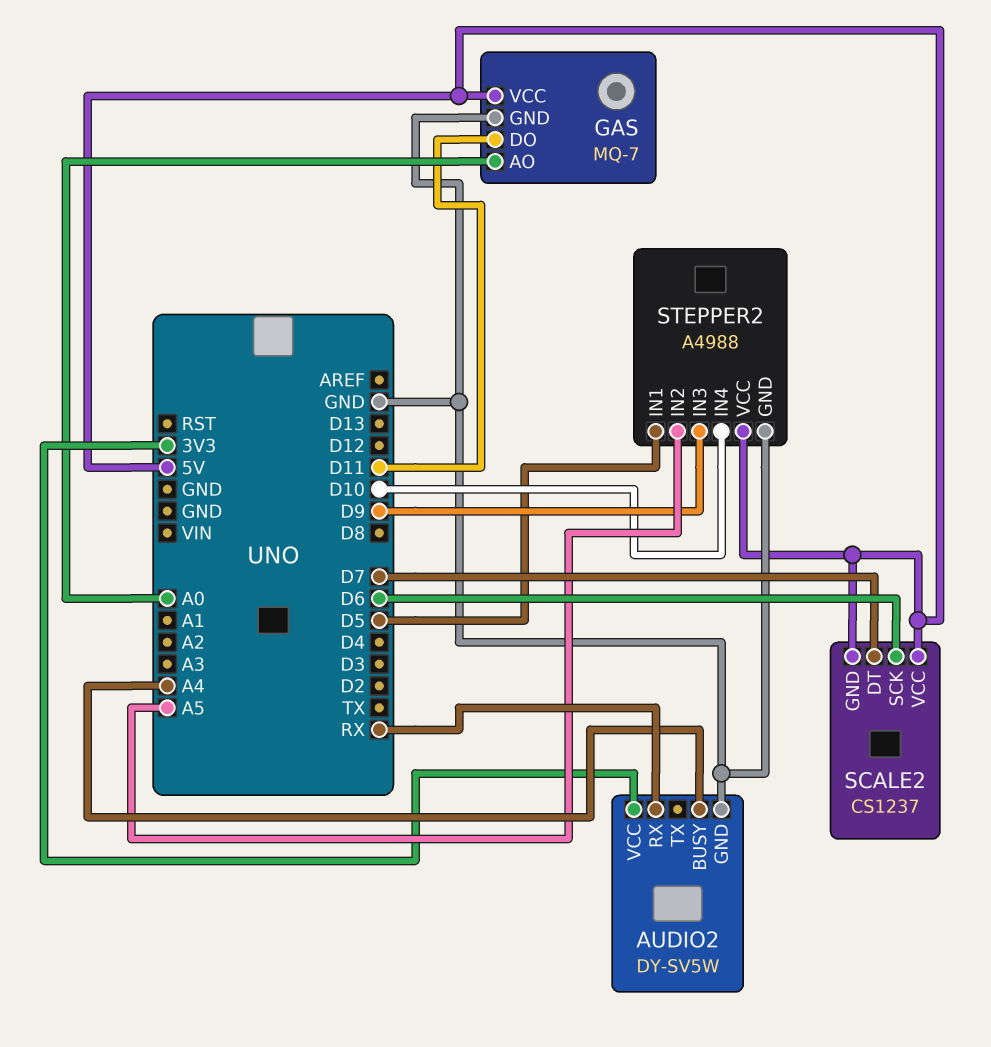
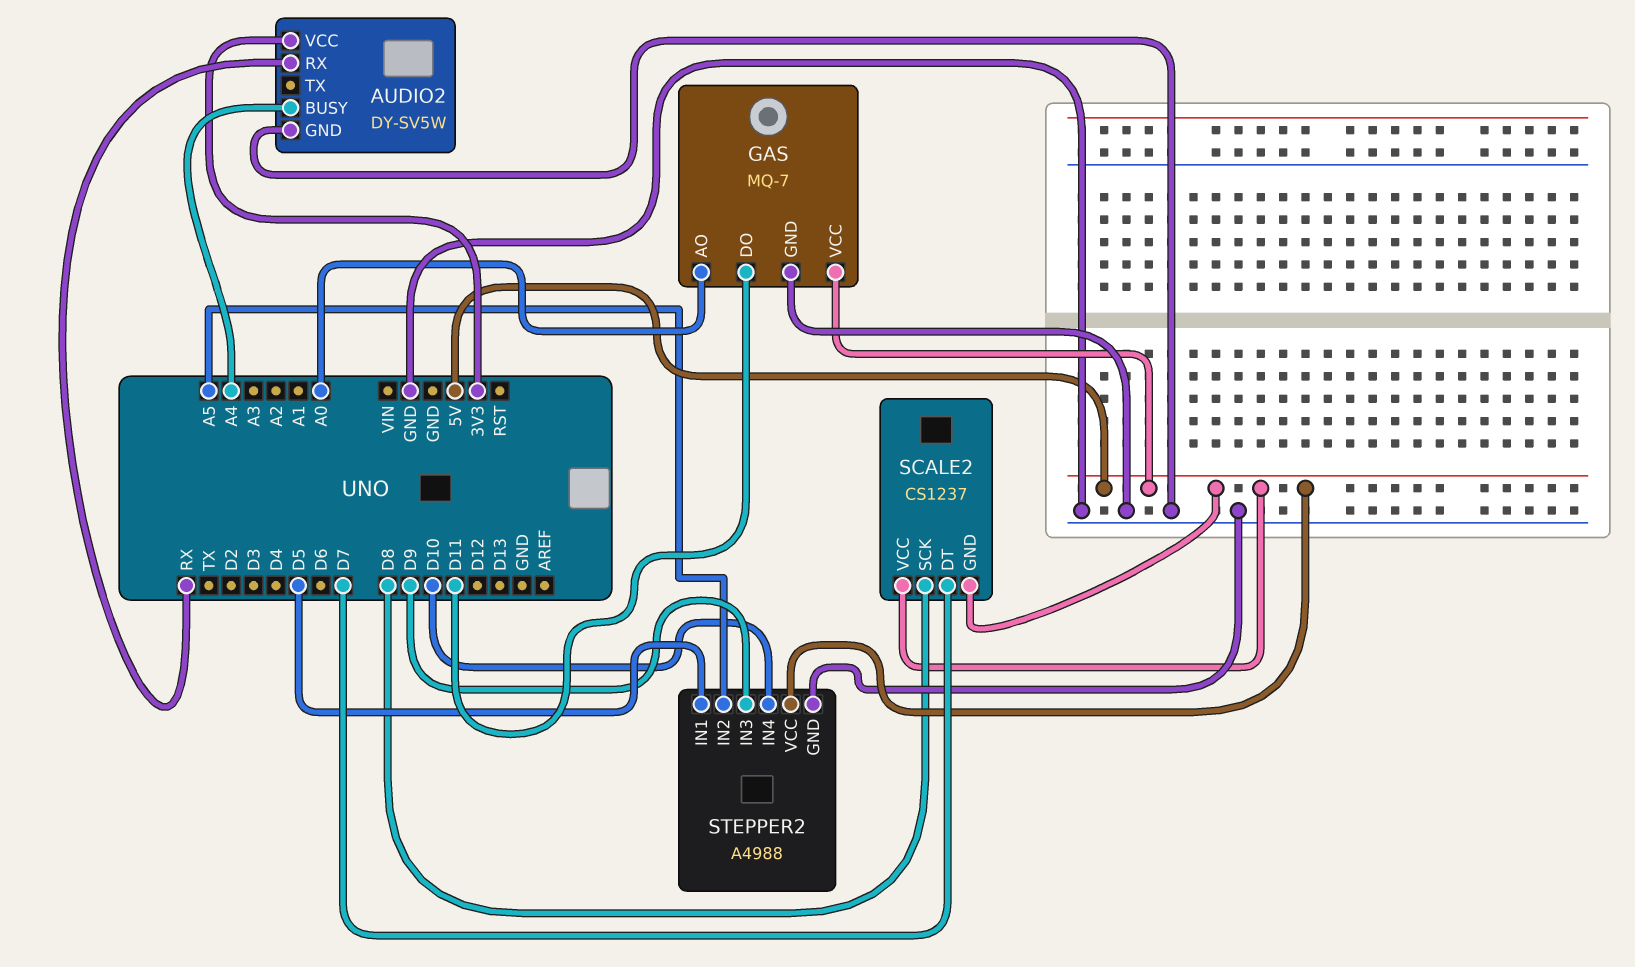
SCALE2 pin SCK: D6 -> D8

